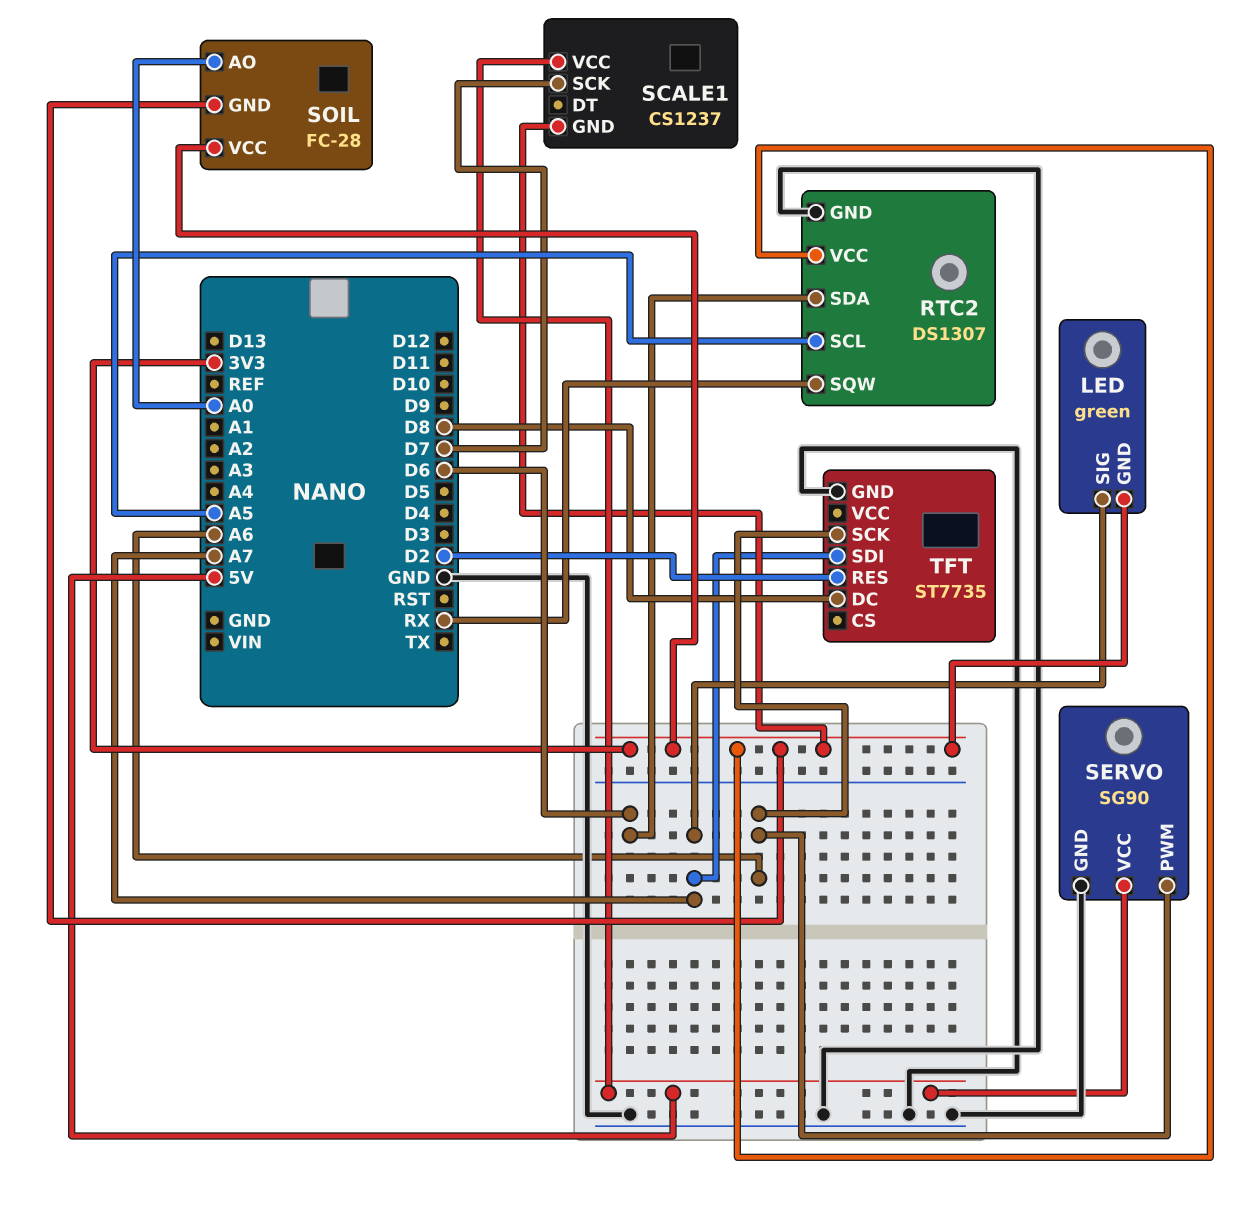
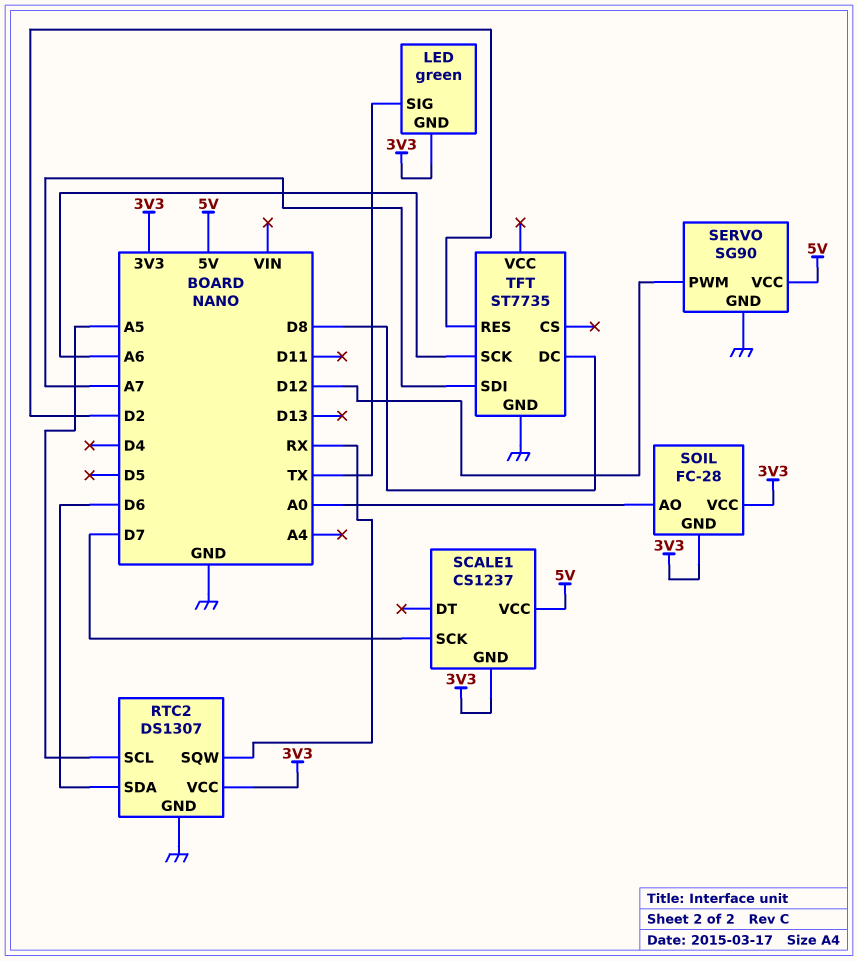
LED pin SIG: A7 -> TX
SERVO pin PWM: A6 -> D12

